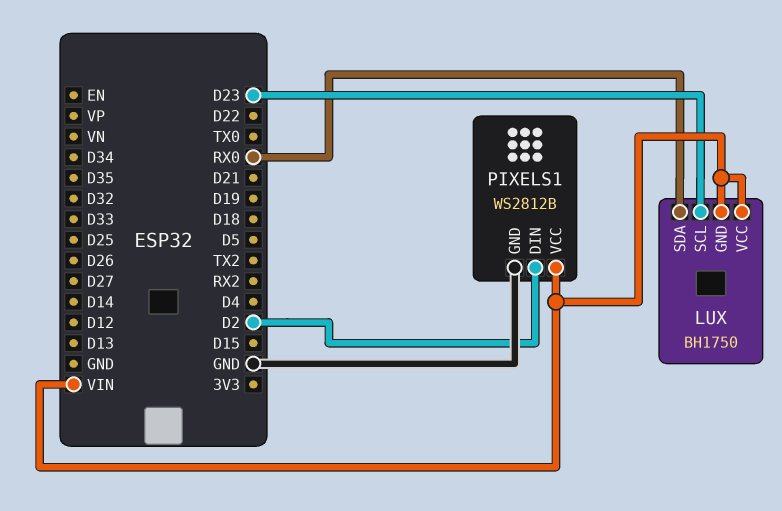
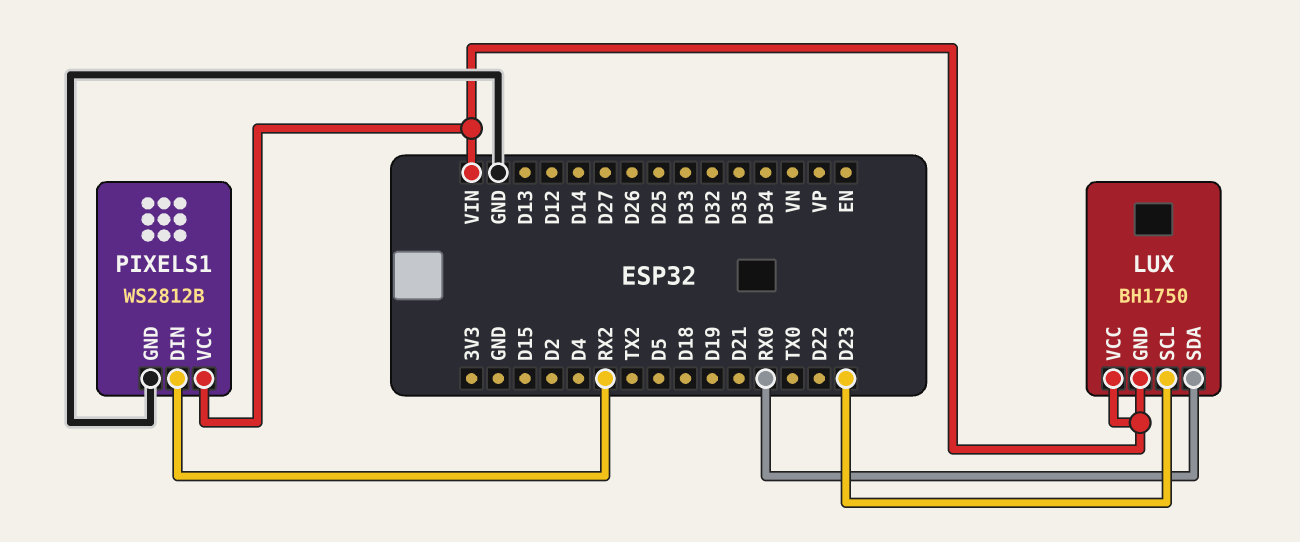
PIXELS1 pin DIN: D2 -> RX2

